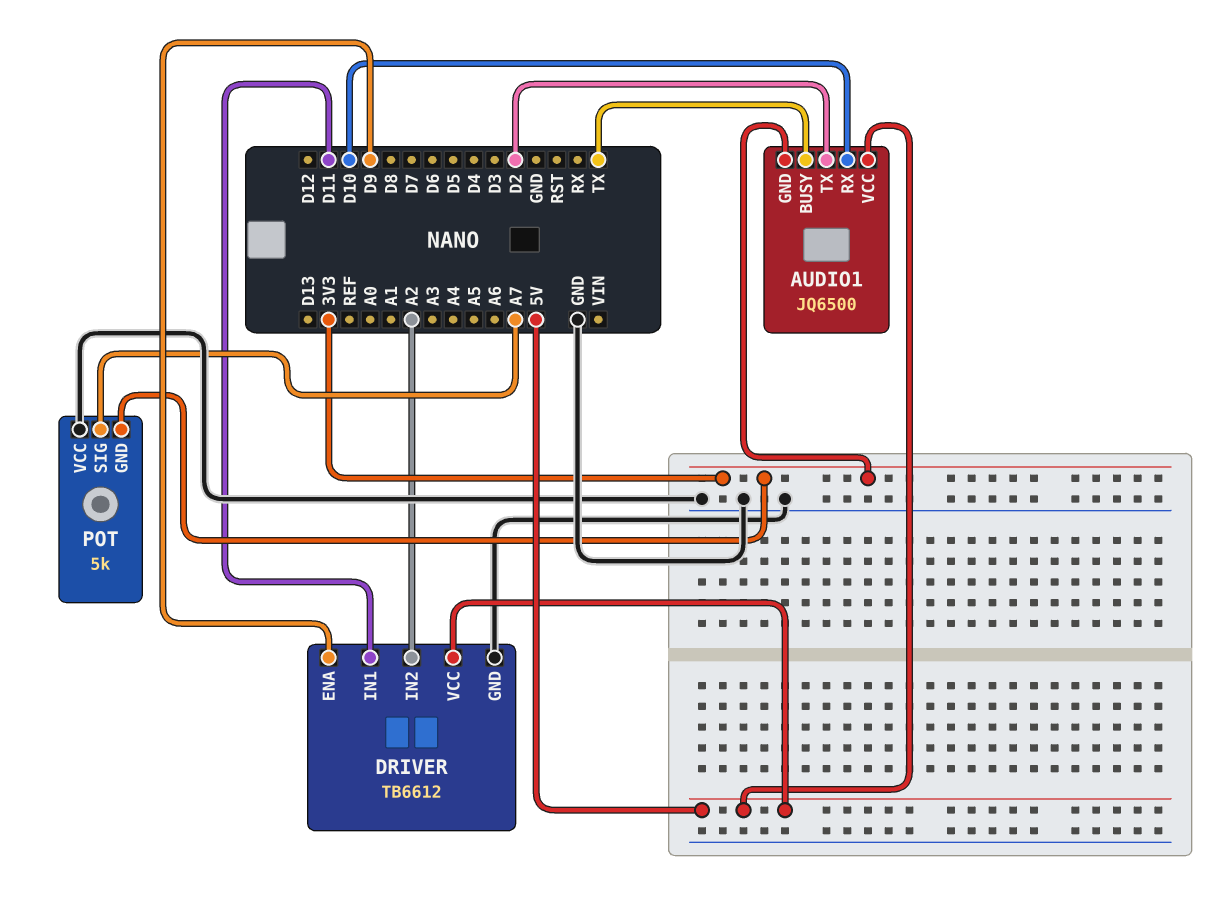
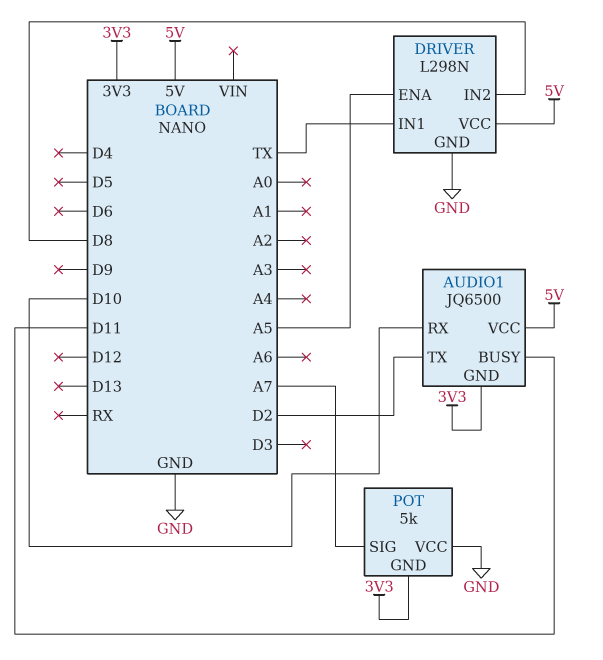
AUDIO1 pin BUSY: TX -> D11
DRIVER: TB6612 -> L298N
DRIVER pin ENA: D9 -> A5
DRIVER pin IN1: D11 -> TX
DRIVER pin IN2: A2 -> D8

